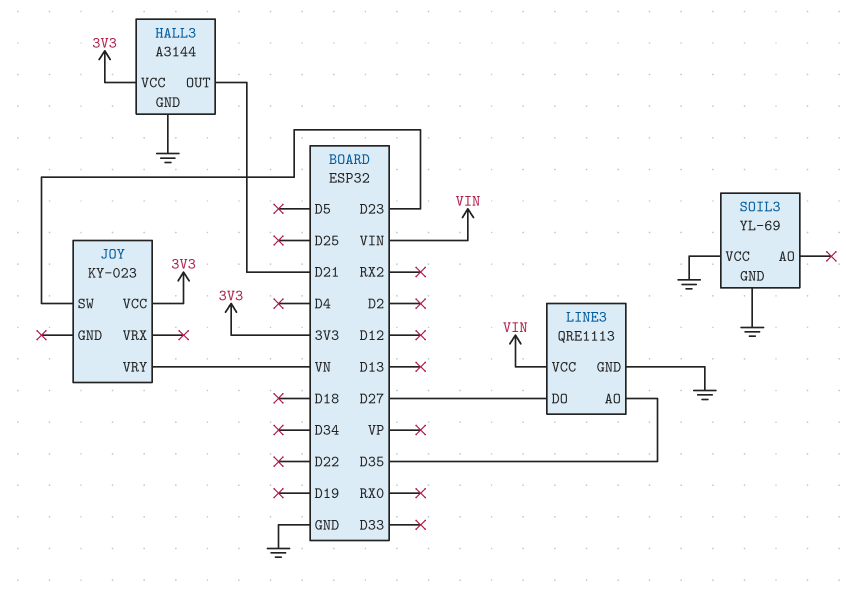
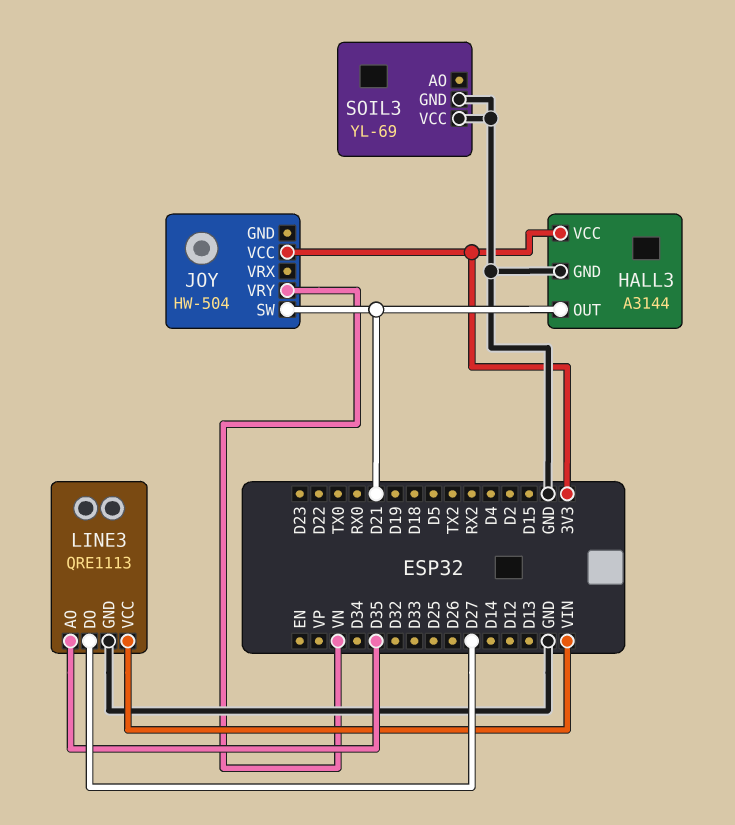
JOY: KY-023 -> HW-504
JOY pin SW: D23 -> D21

